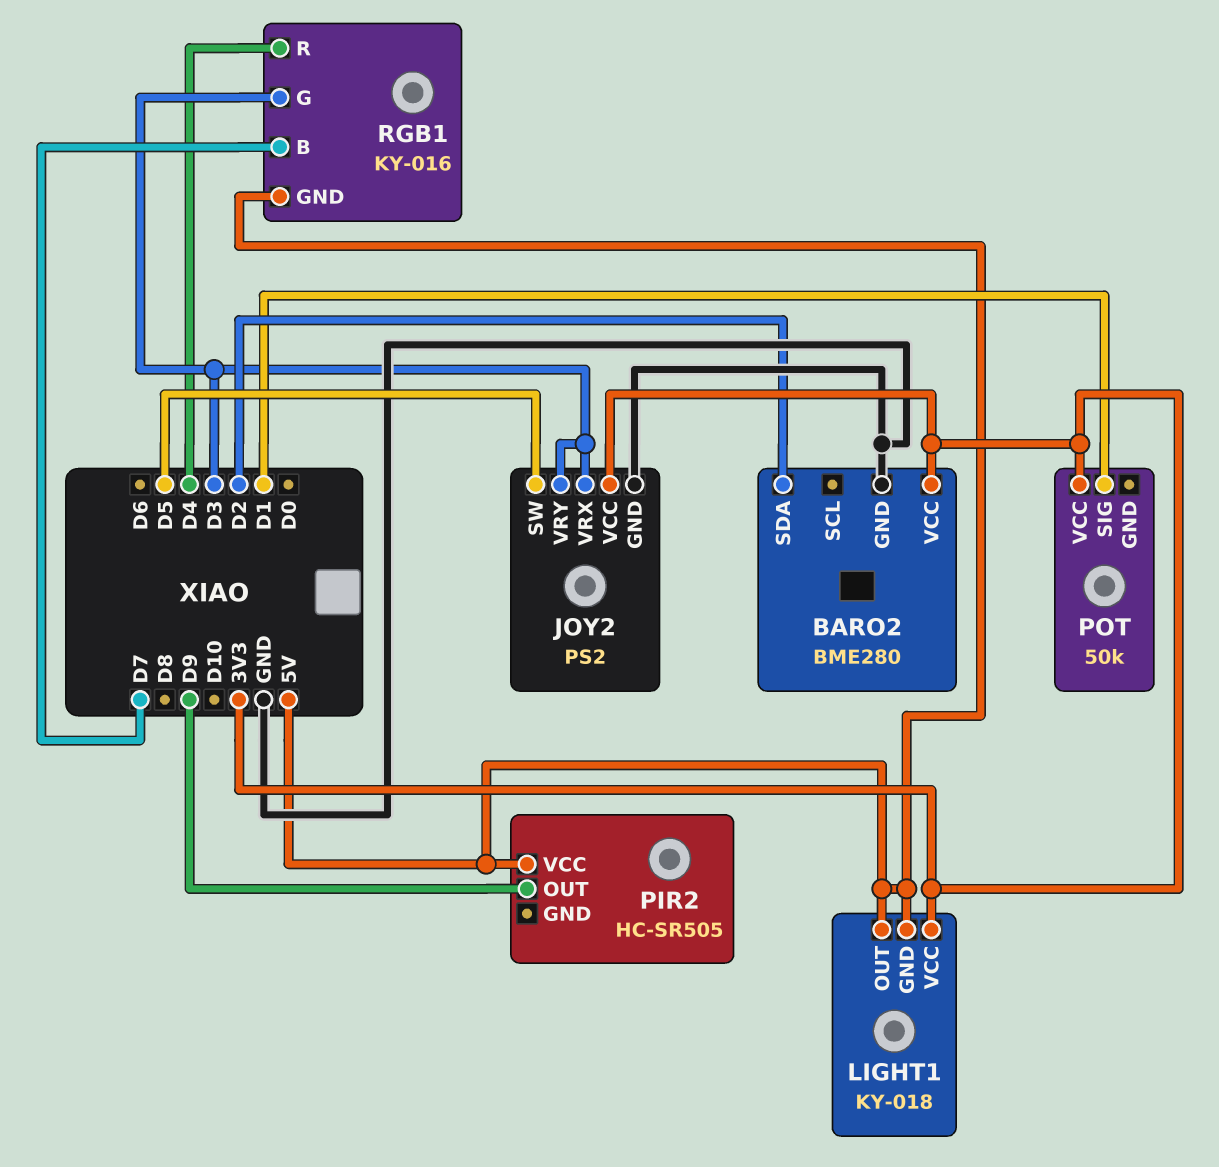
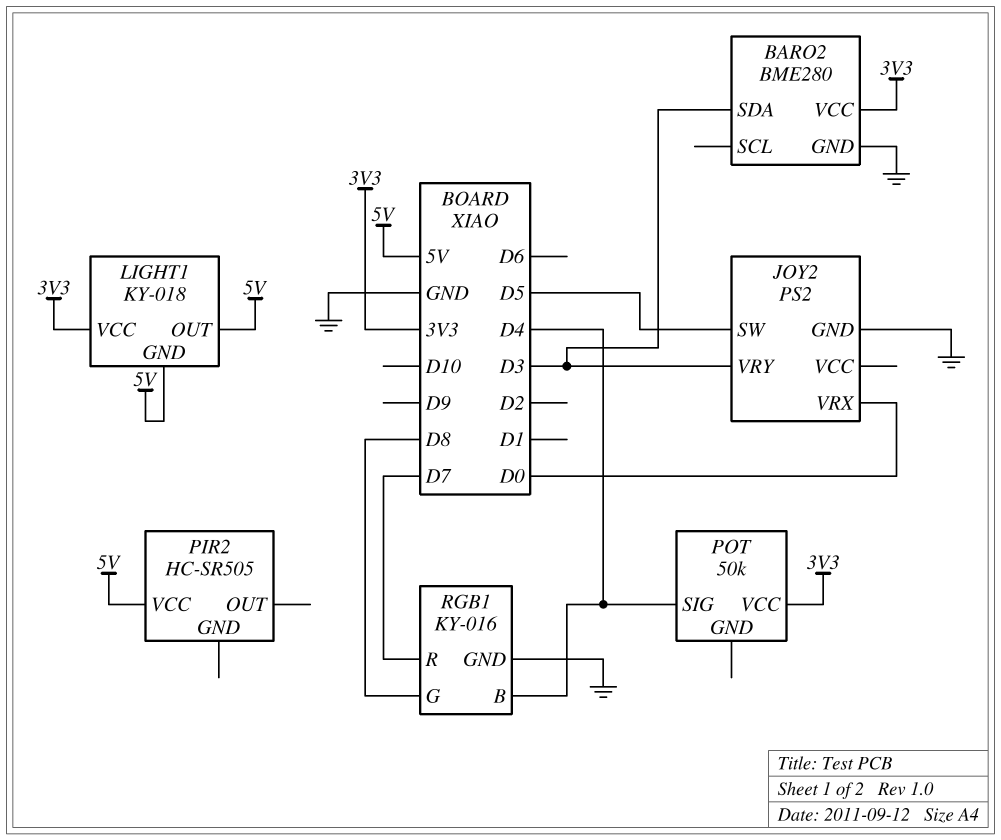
BARO2 pin SDA: D2 -> D3
JOY2 pin VCC: 3V3 -> none
JOY2 pin VRX: D3 -> D0
PIR2 pin OUT: D9 -> none
POT pin SIG: D1 -> D4
RGB1 pin B: D7 -> D4
RGB1 pin G: D3 -> D8
RGB1 pin GND: 5V -> GND
RGB1 pin R: D4 -> D7

